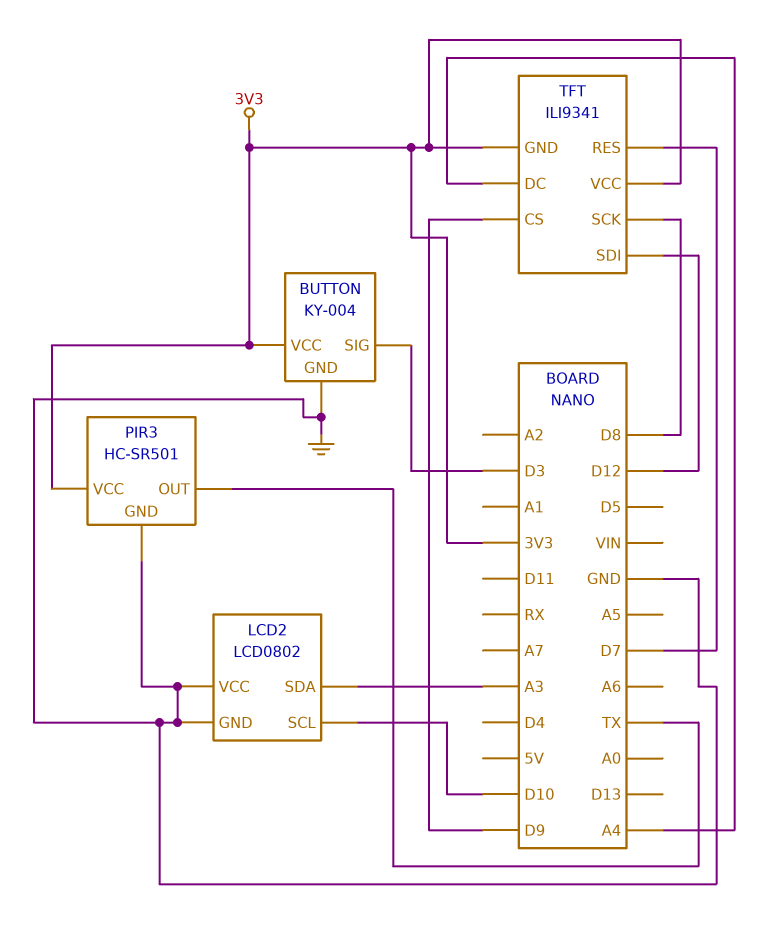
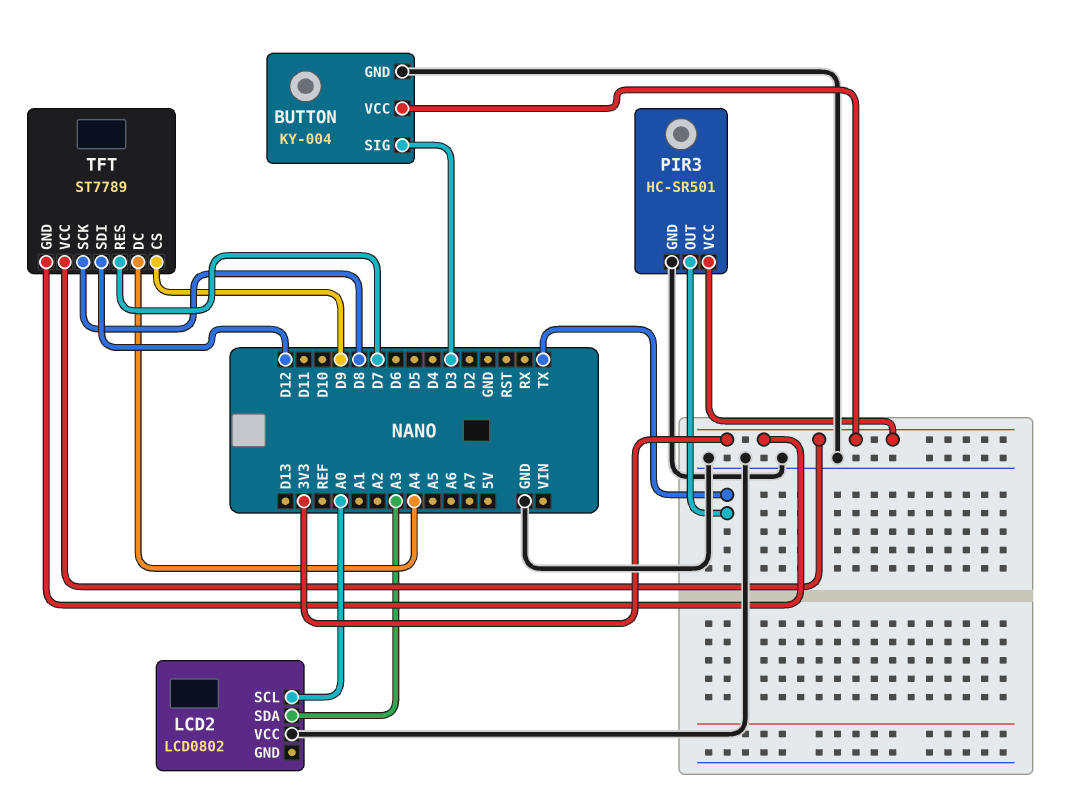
LCD2 pin GND: GND -> none
LCD2 pin SCL: D10 -> A0
TFT: ILI9341 -> ST7789

